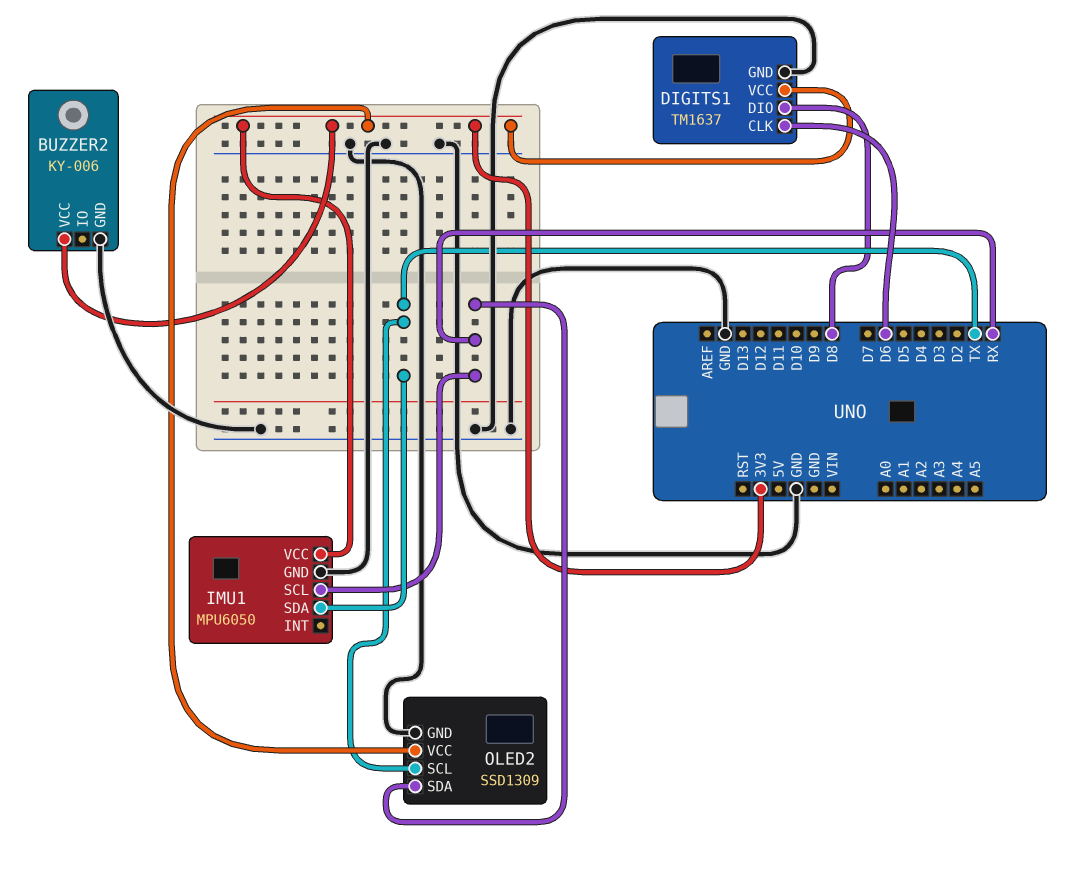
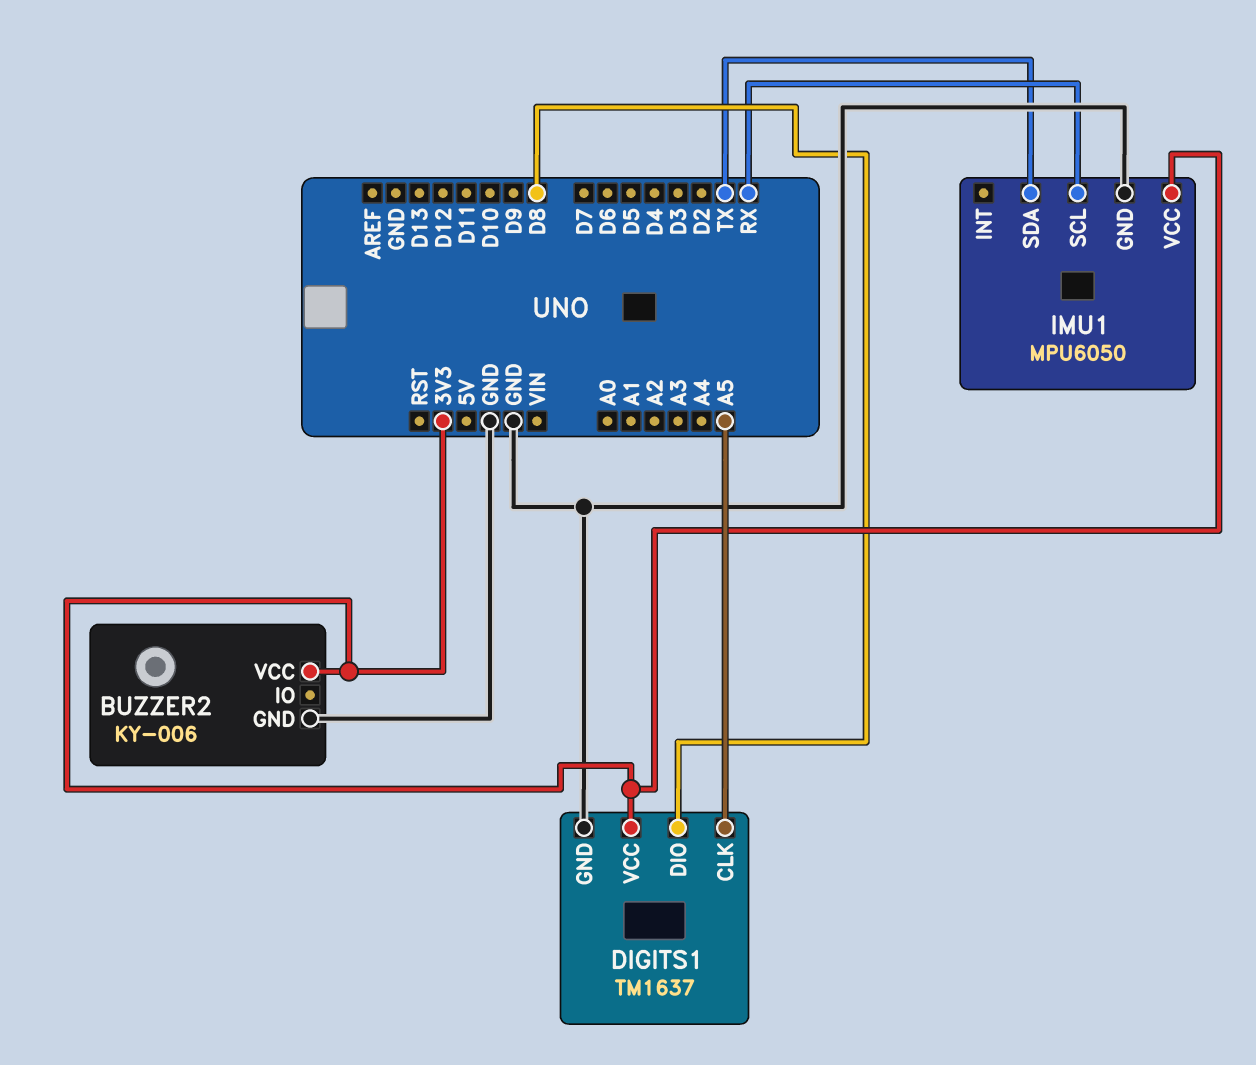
DIGITS1 pin CLK: D6 -> A5
OLED2: SSD1309 -> none
OLED2 pin GND: GND -> none
OLED2 pin SCL: TX -> none
OLED2 pin SDA: RX -> none
OLED2 pin VCC: 3V3 -> none

